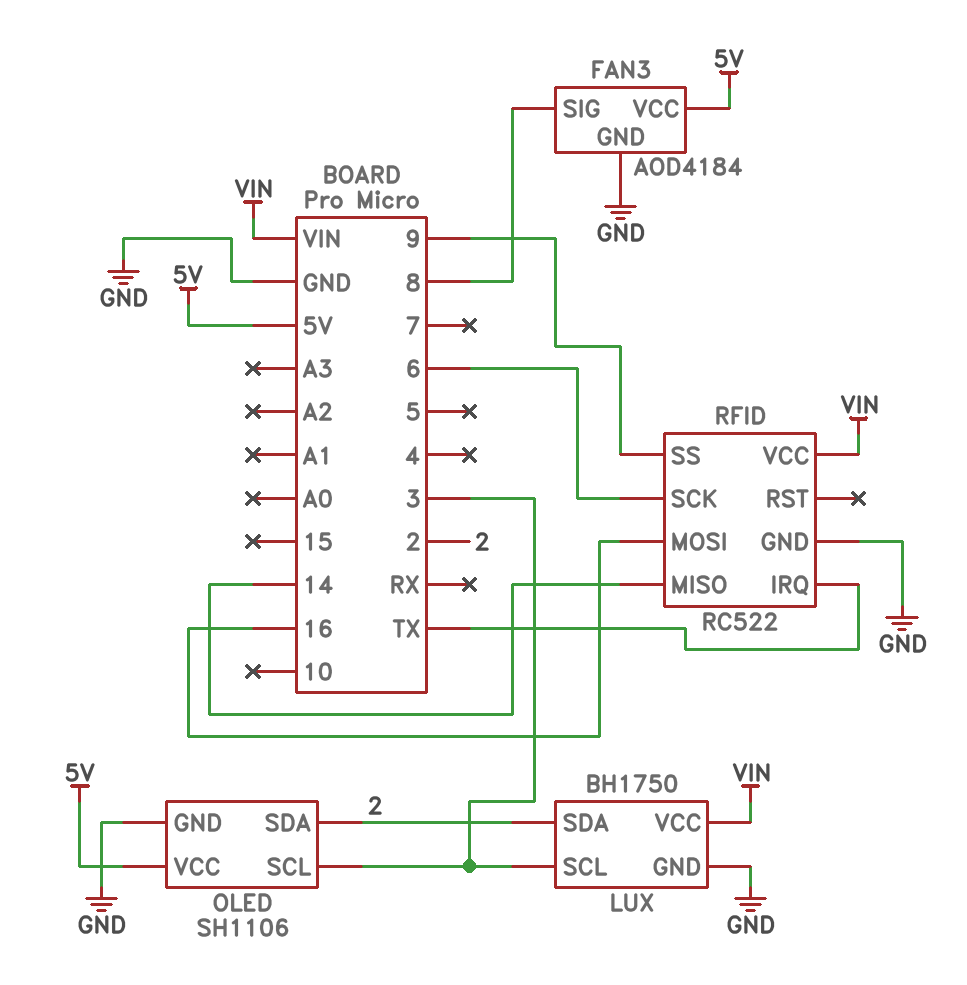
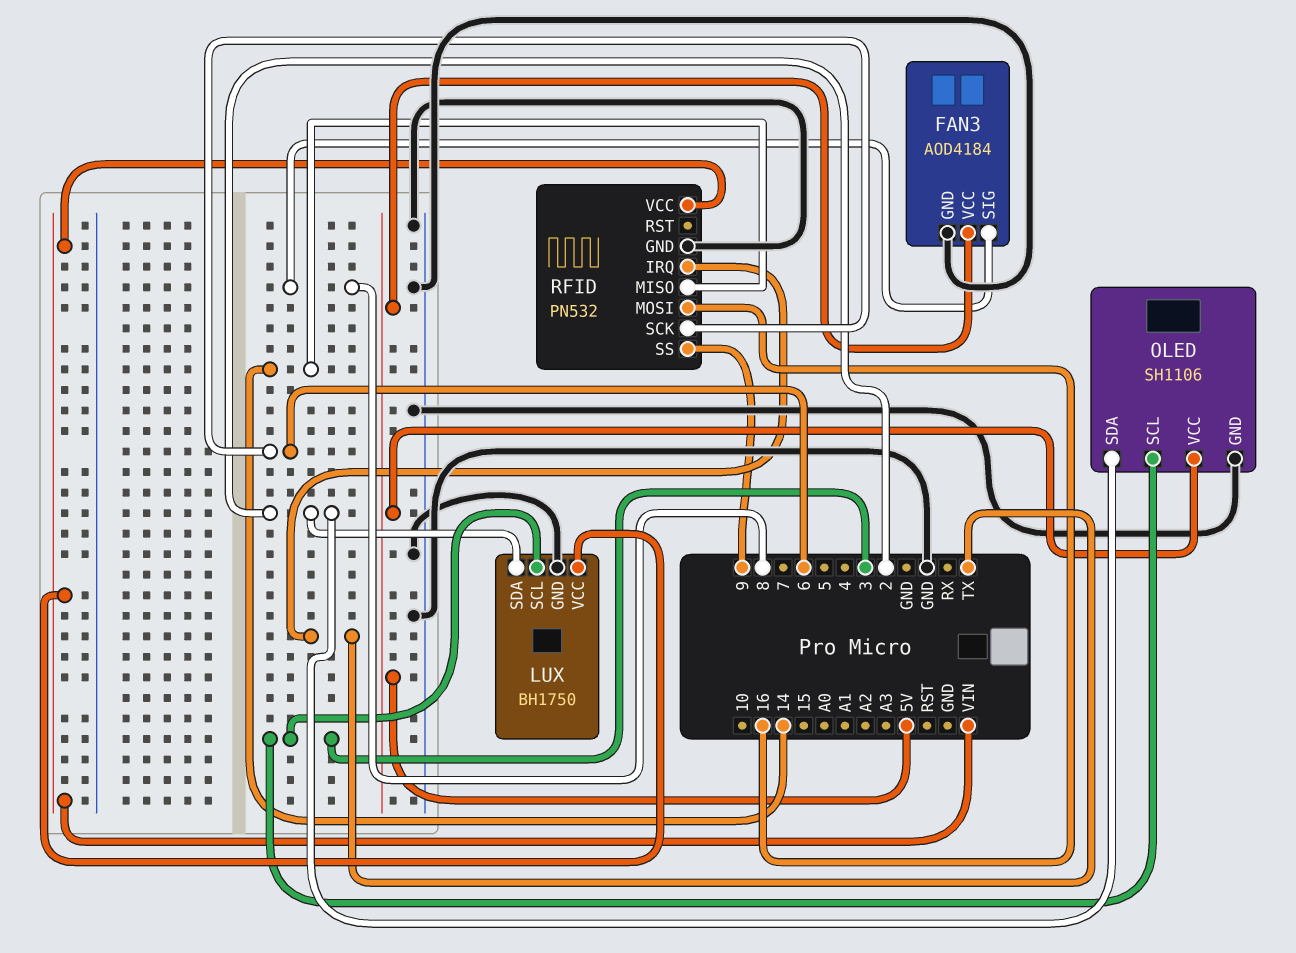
RFID: RC522 -> PN532

